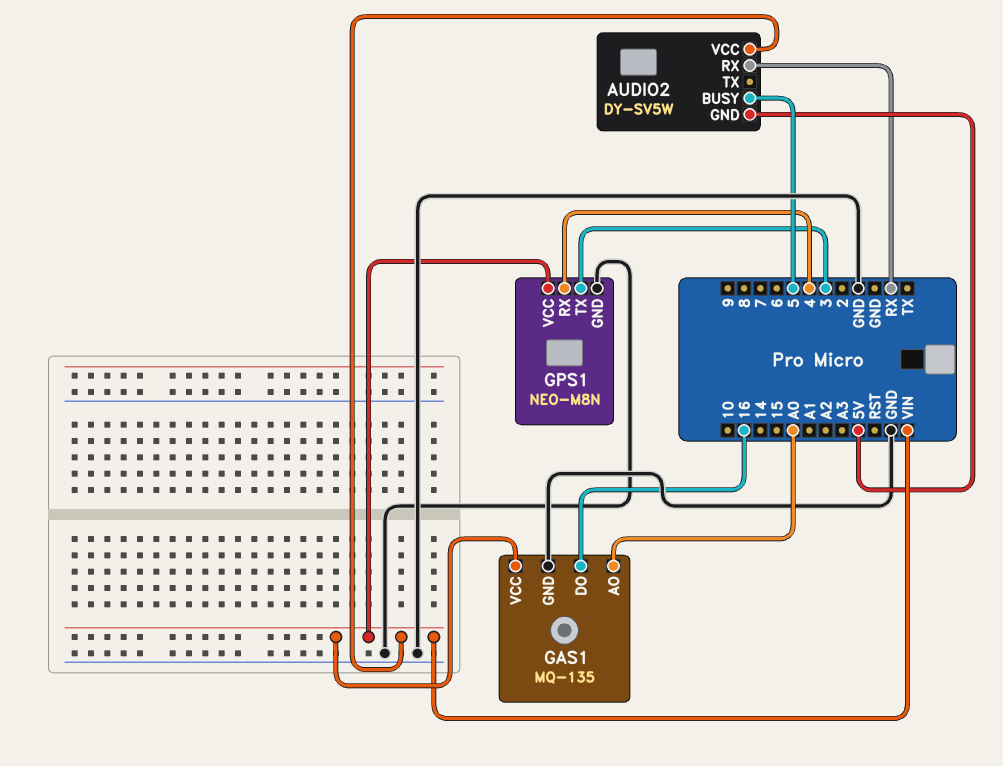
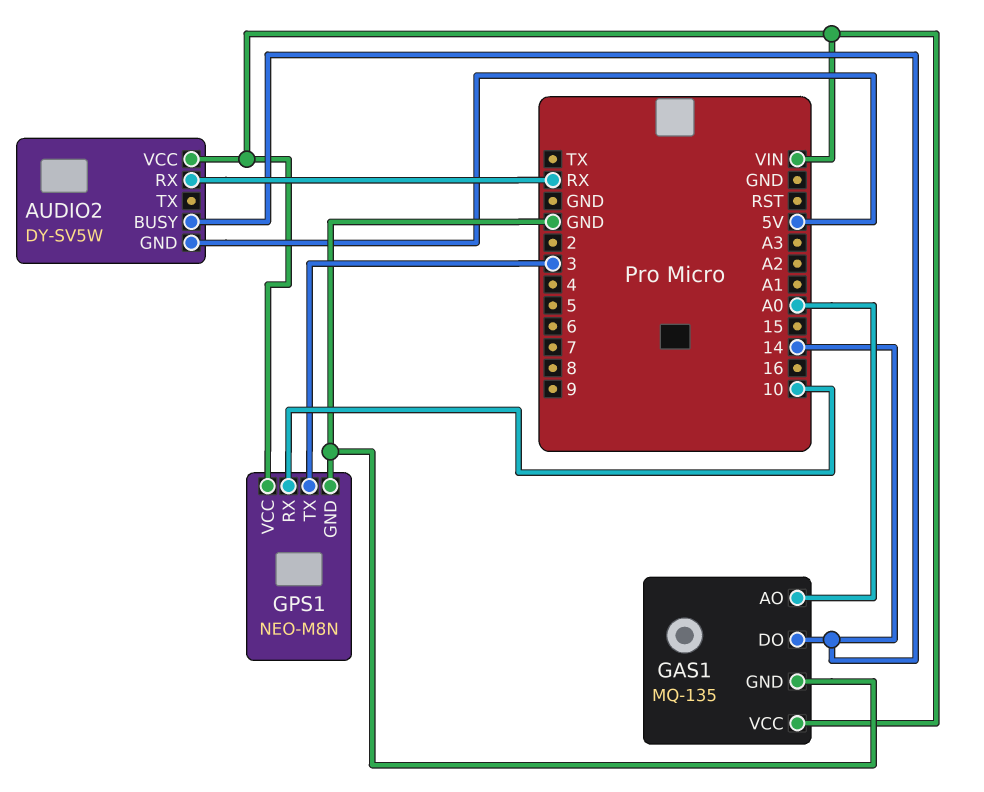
AUDIO2 pin BUSY: 5 -> 14
GAS1 pin DO: 16 -> 14
GPS1 pin RX: 4 -> 10

